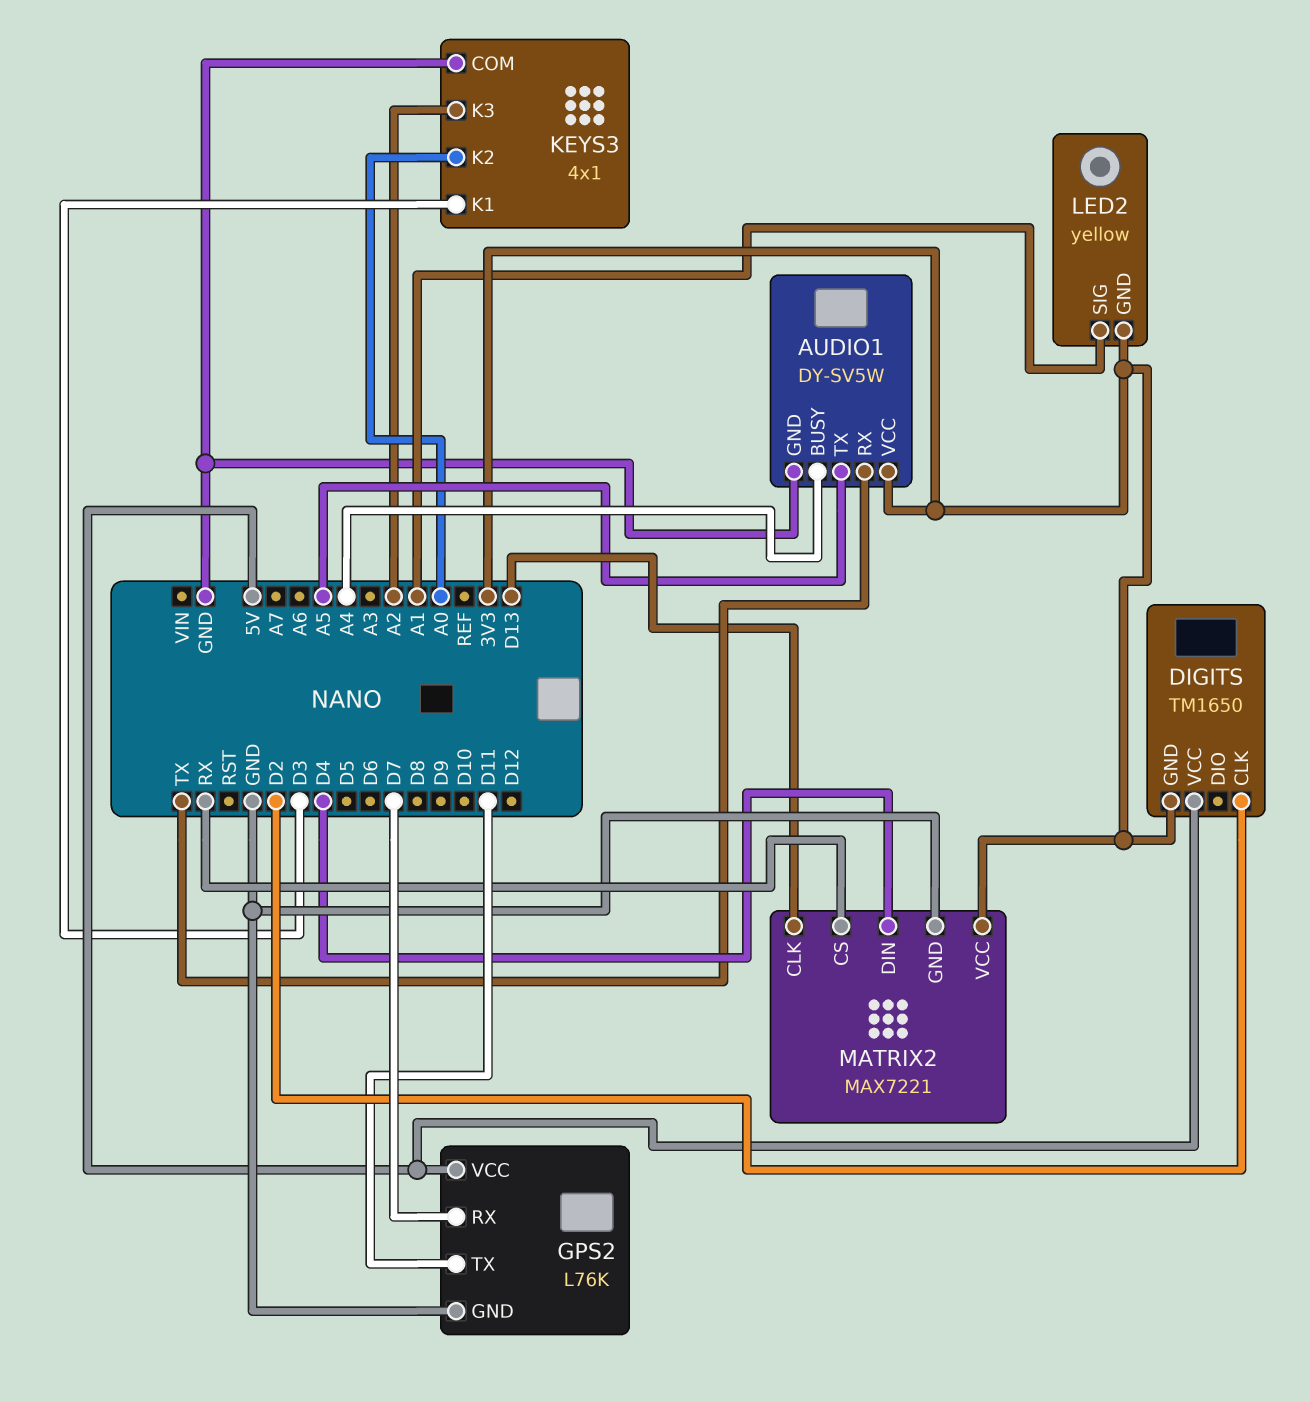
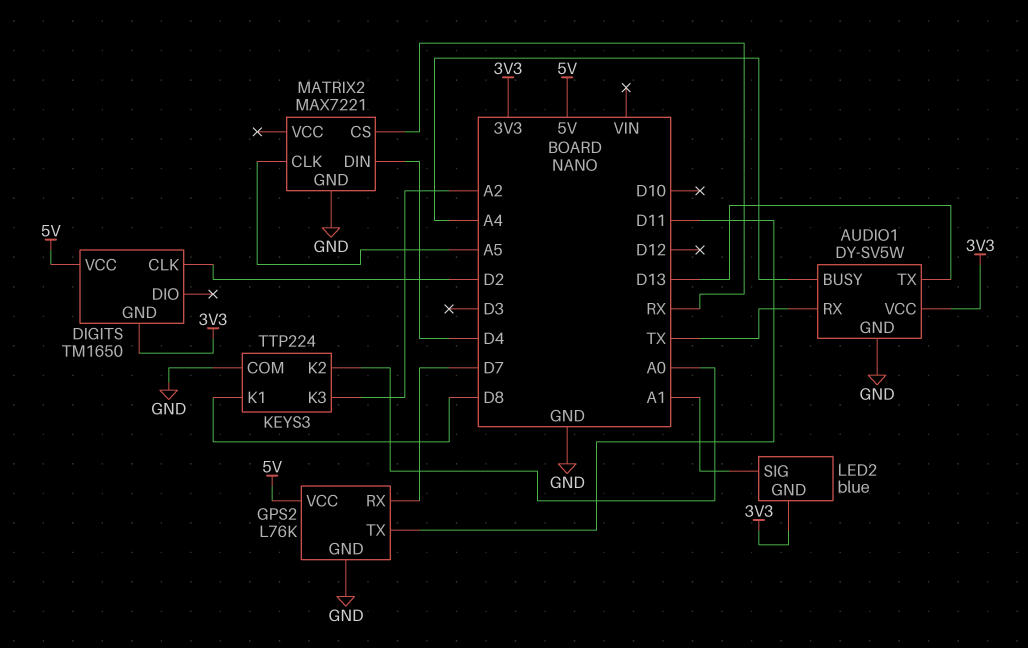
AUDIO1 pin TX: A5 -> D13
KEYS3: 4x1 -> TTP224
KEYS3 pin K1: D3 -> D8
LED2: yellow -> blue
MATRIX2 pin CLK: D13 -> A5
MATRIX2 pin VCC: 3V3 -> none

